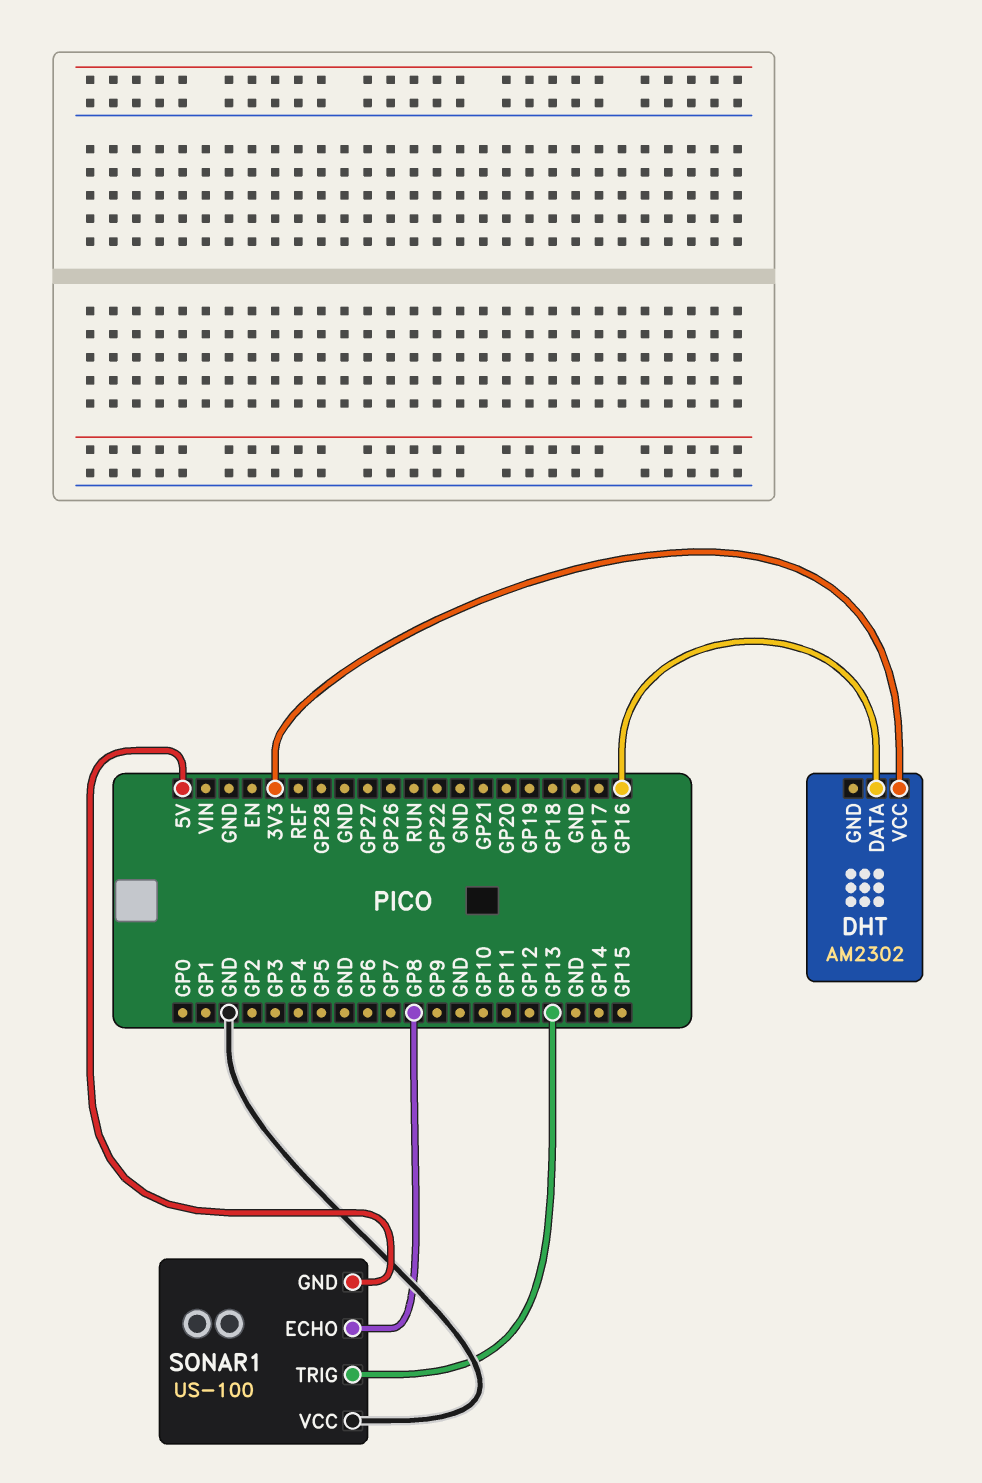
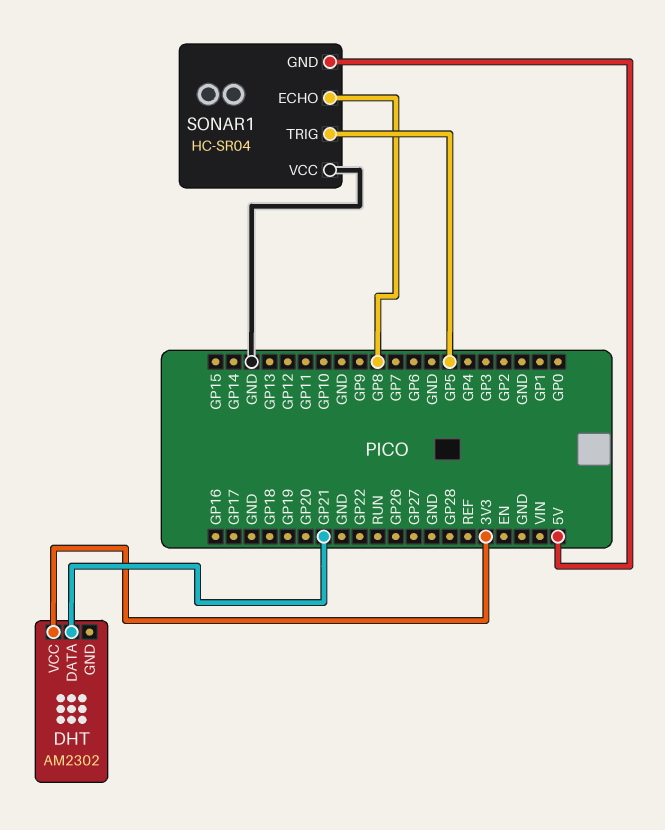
DHT pin DATA: GP16 -> GP21
SONAR1: US-100 -> HC-SR04
SONAR1 pin TRIG: GP13 -> GP5

